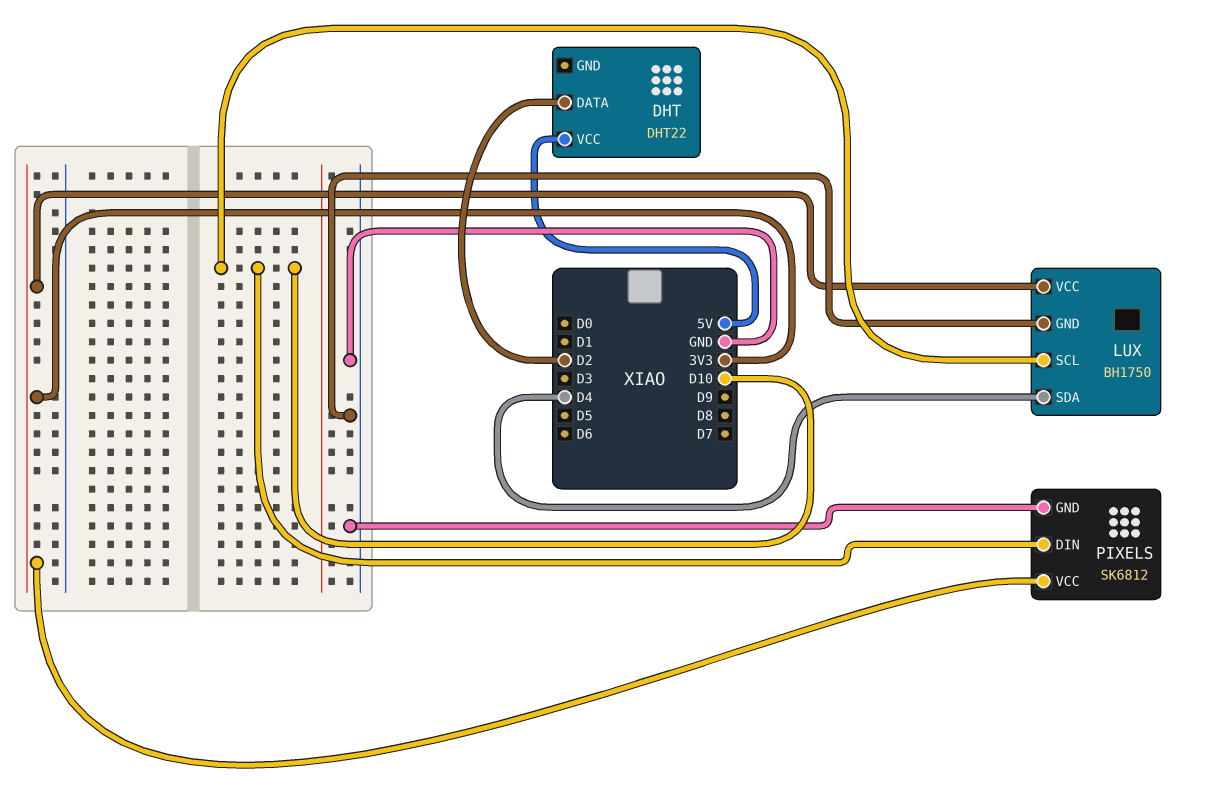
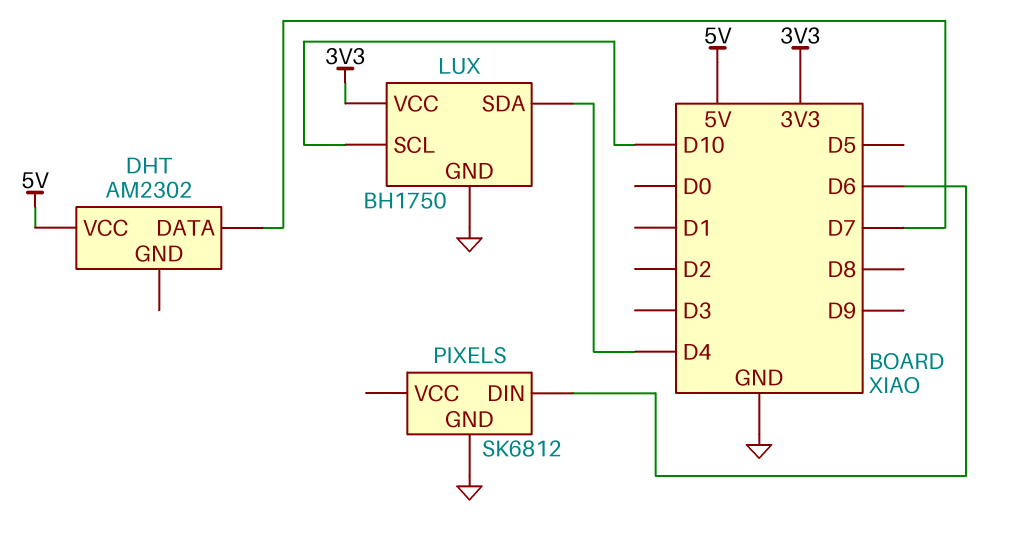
DHT: DHT22 -> AM2302
DHT pin DATA: D2 -> D7
PIXELS pin DIN: D10 -> D6
PIXELS pin VCC: 3V3 -> none

